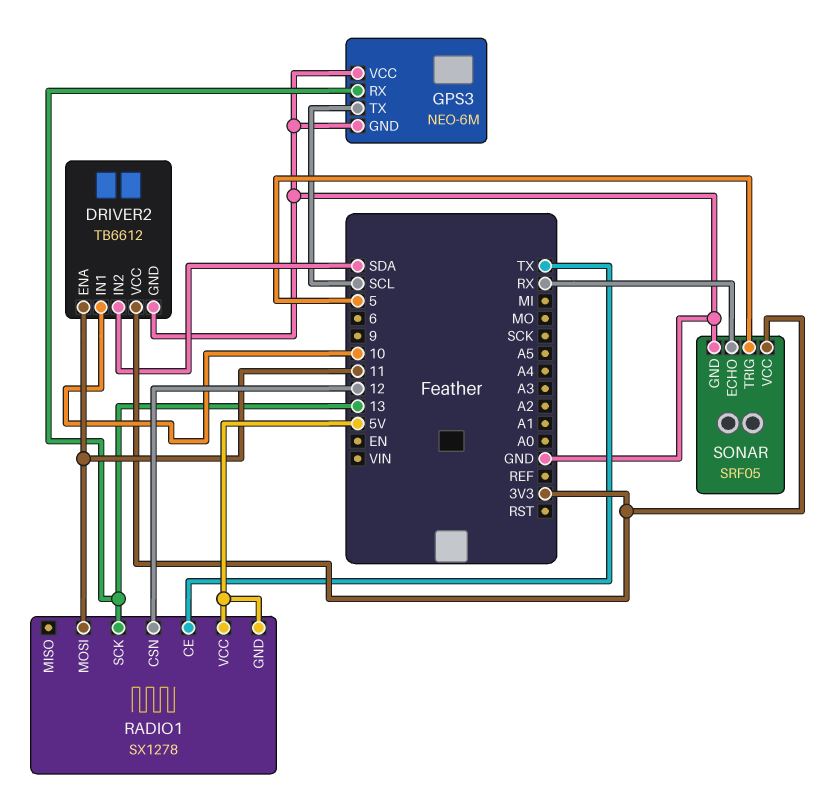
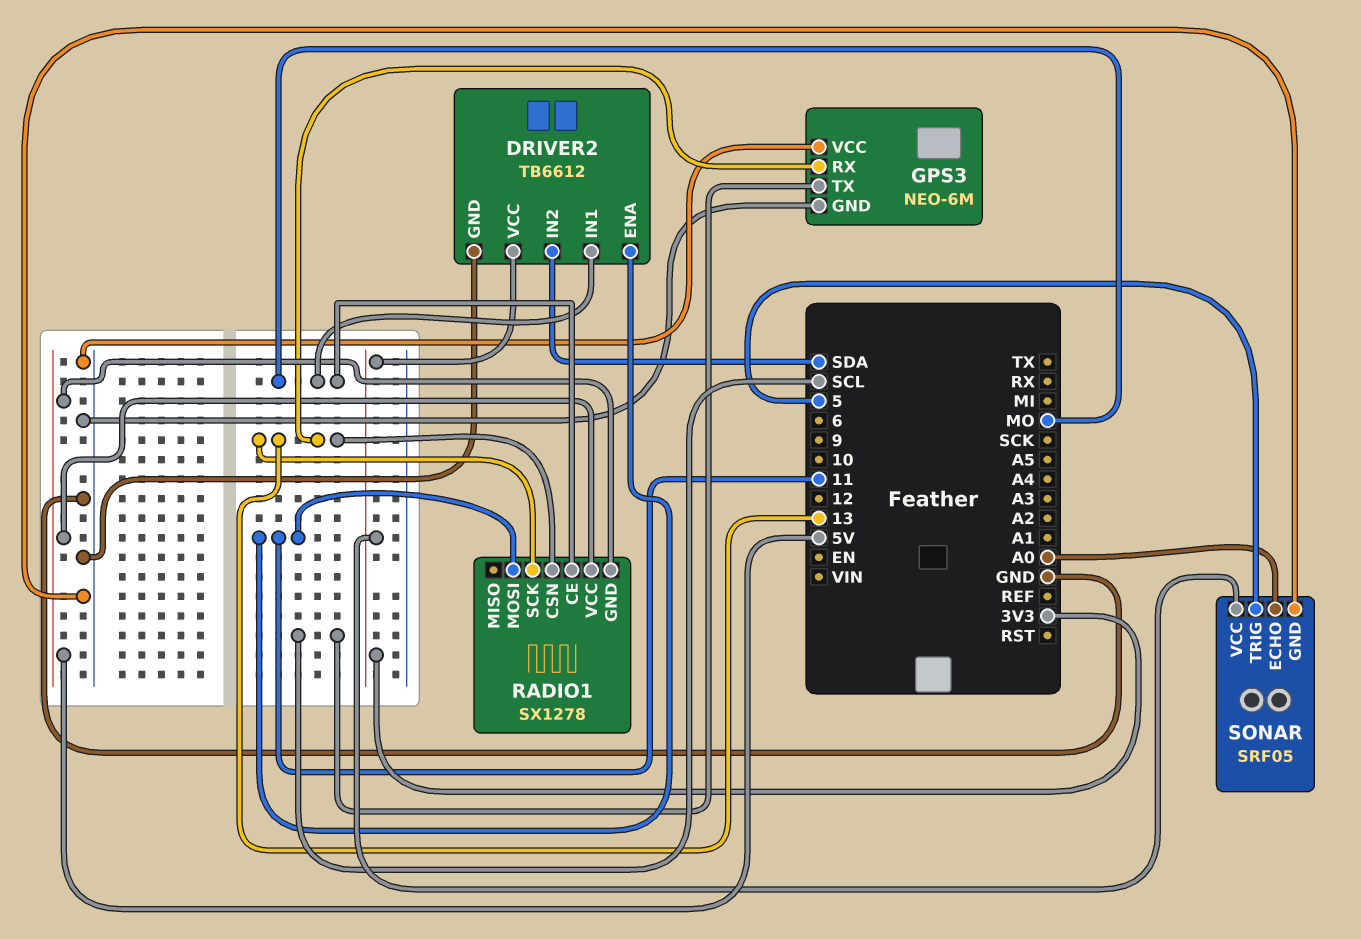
DRIVER2 pin IN1: 10 -> MO
RADIO1 pin CE: TX -> MO
RADIO1 pin CSN: 12 -> 13
SONAR pin ECHO: RX -> A0

